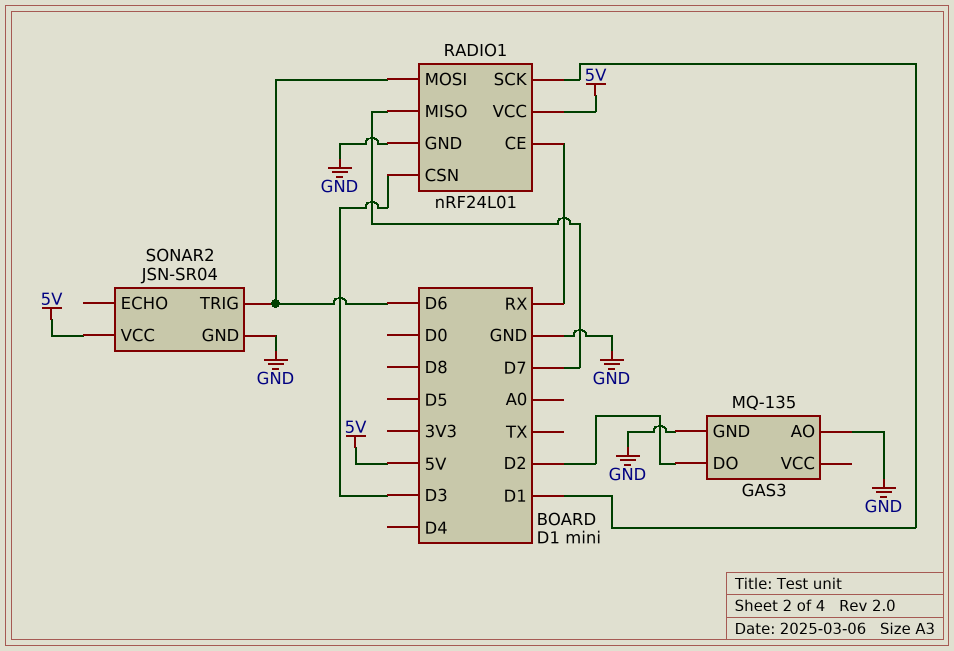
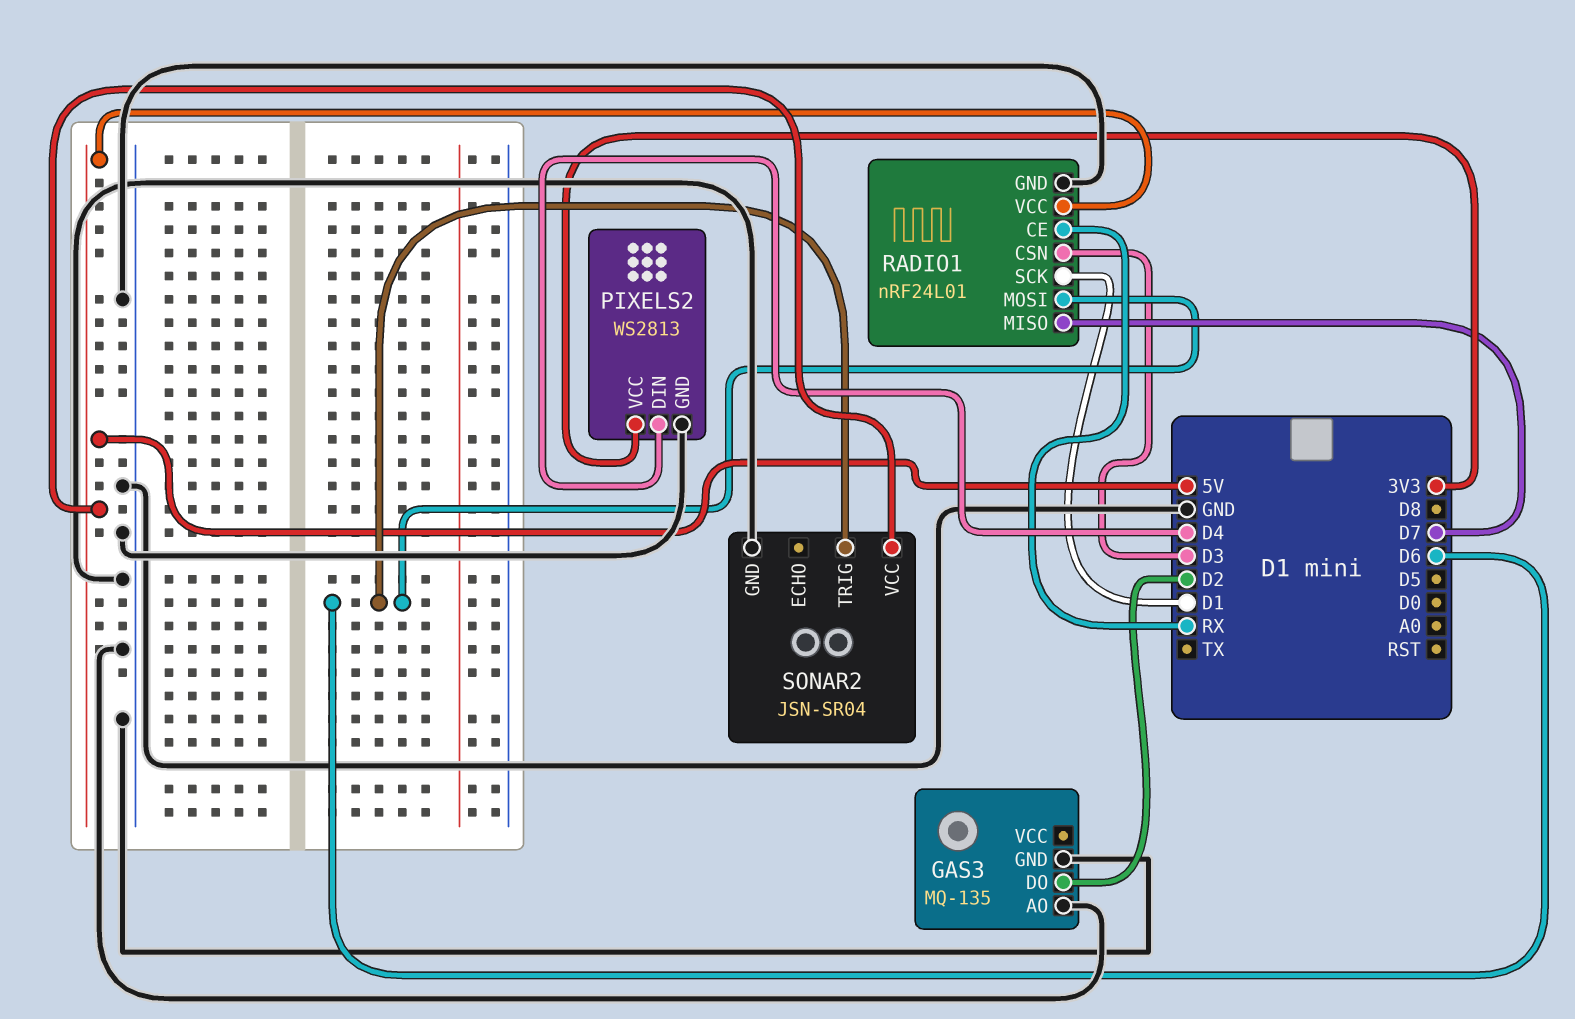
PIXELS2: none -> WS2813
PIXELS2 pin DIN: none -> D4
PIXELS2 pin GND: none -> GND
PIXELS2 pin VCC: none -> 3V3

